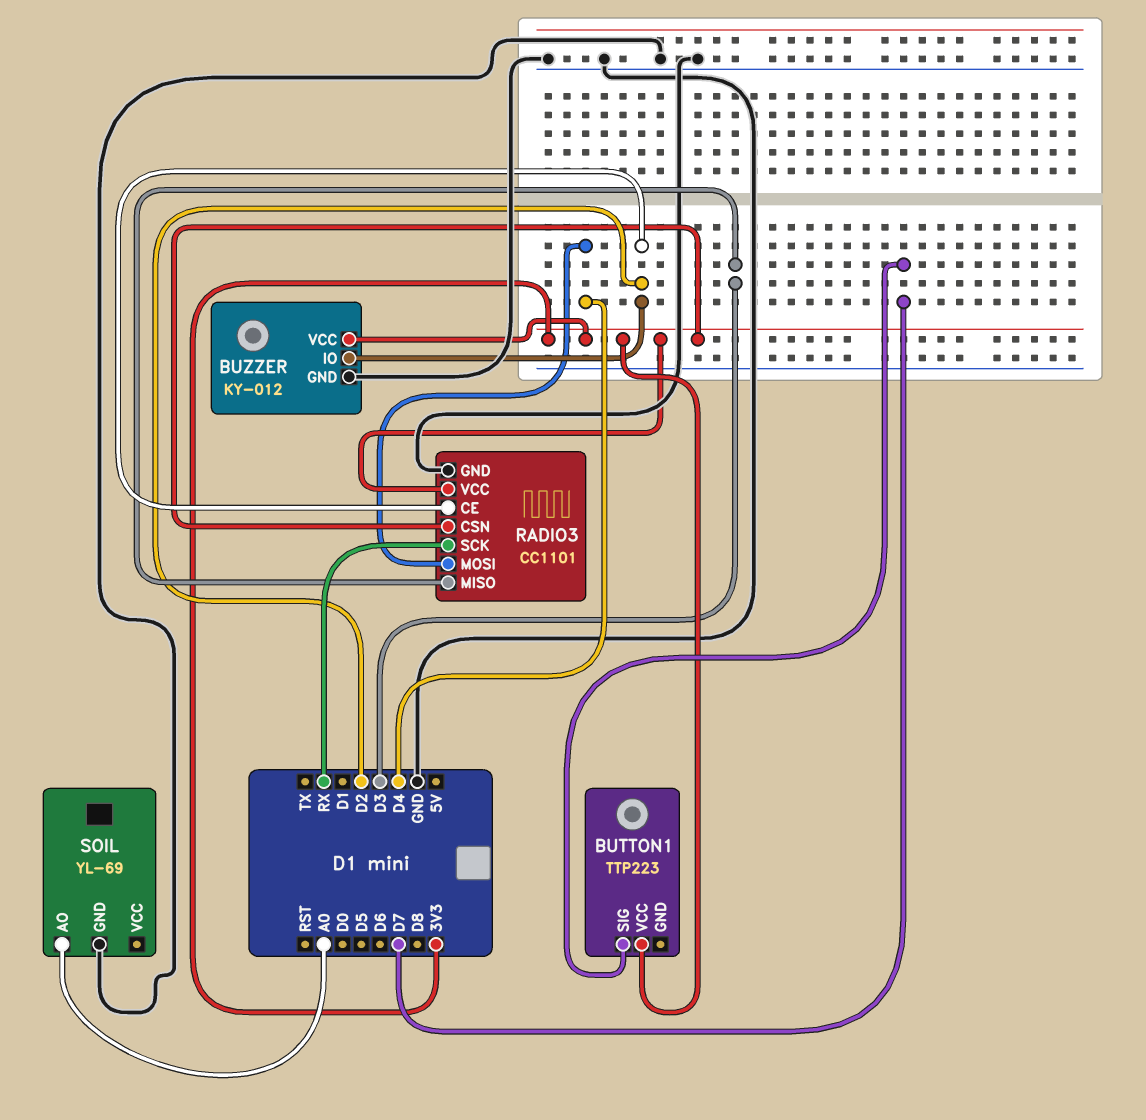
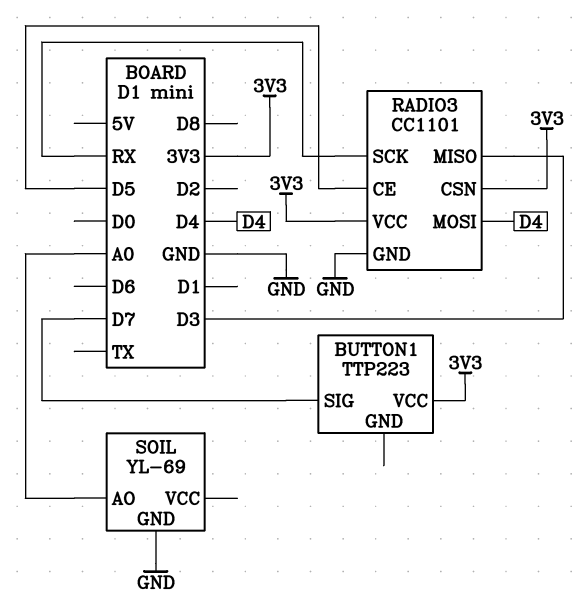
BUZZER: KY-012 -> none
BUZZER pin GND: GND -> none
BUZZER pin IO: D2 -> none
BUZZER pin VCC: 3V3 -> none
RADIO3 pin CE: D2 -> D5

